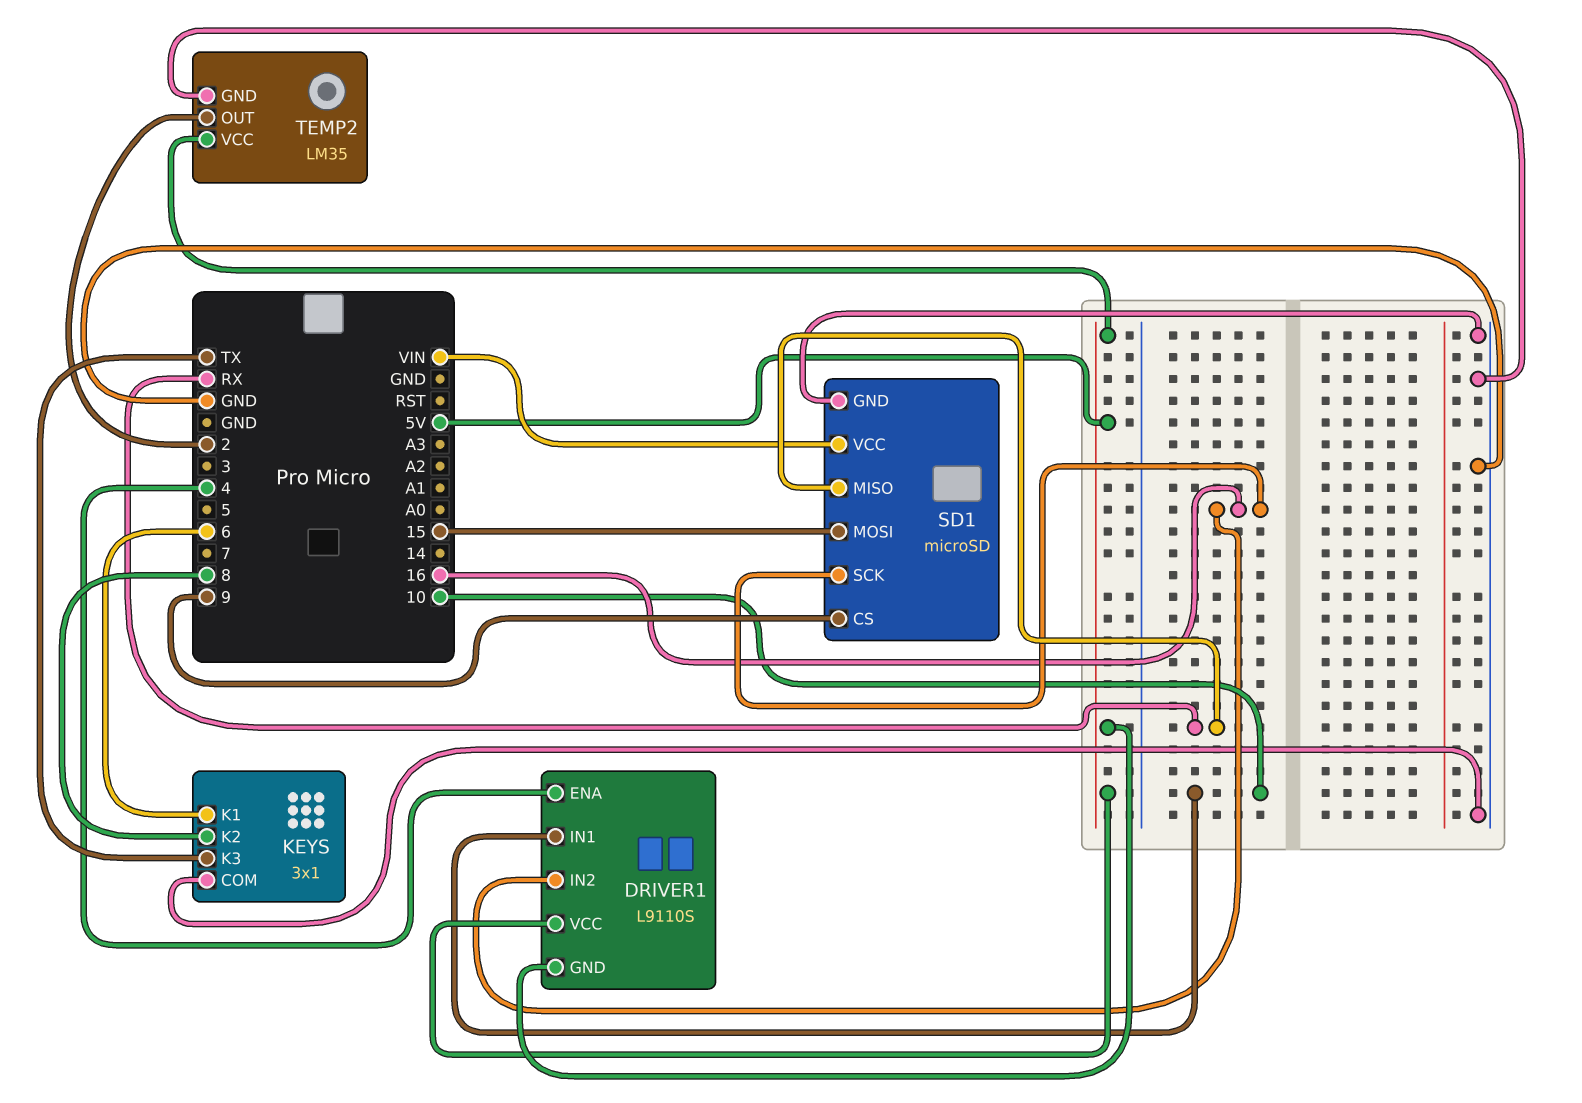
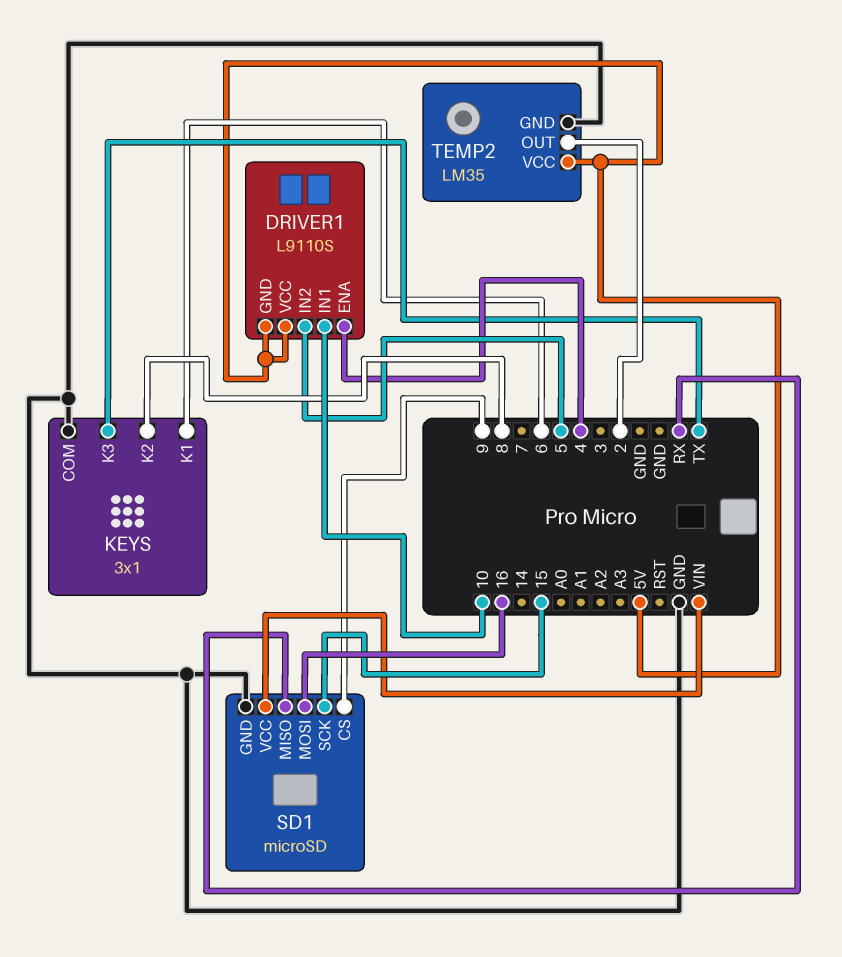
DRIVER1 pin IN2: 16 -> 5
SD1 pin MOSI: 15 -> 16
SD1 pin SCK: 16 -> 15

